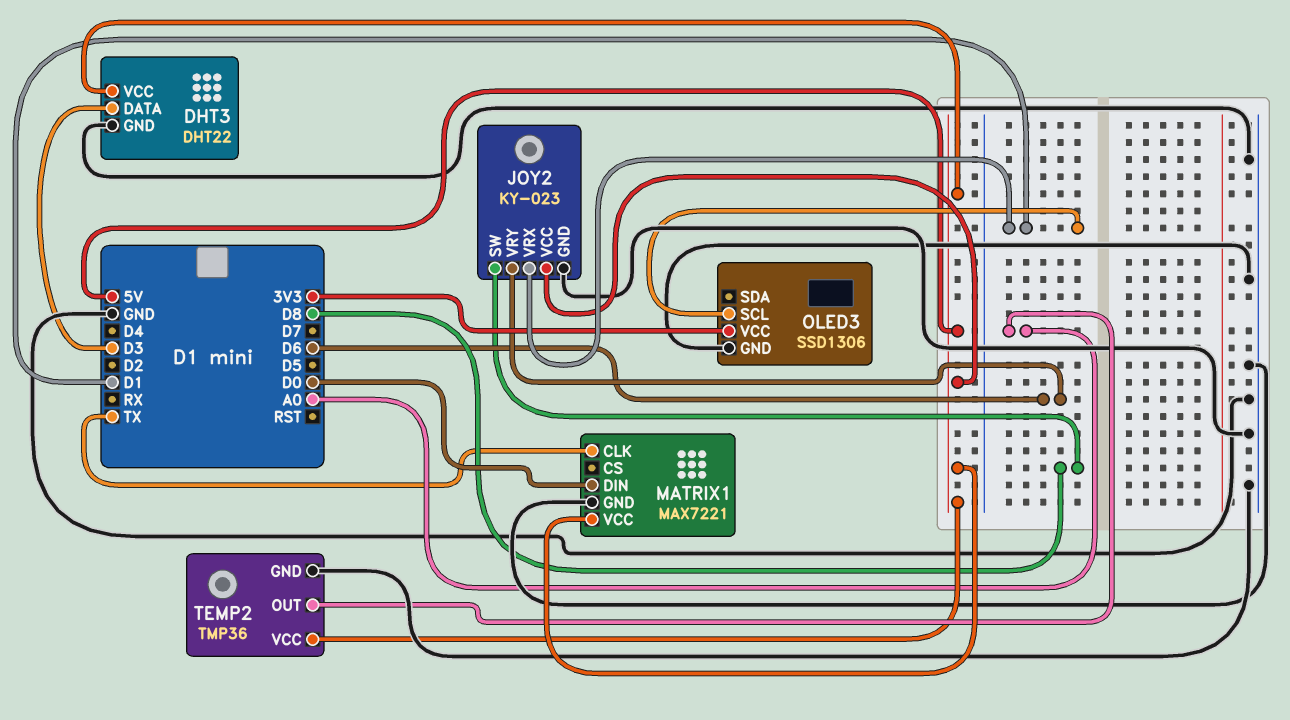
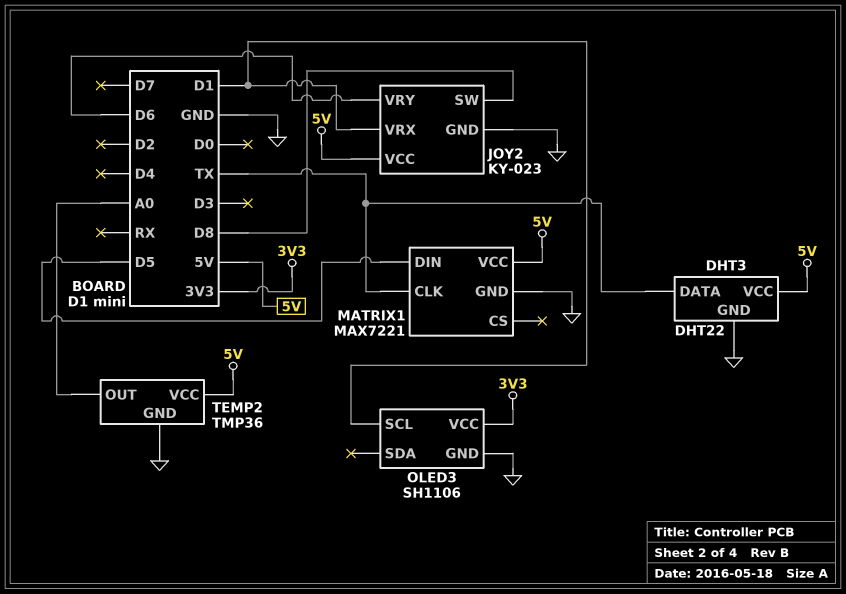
DHT3 pin DATA: D3 -> TX
MATRIX1 pin DIN: D0 -> D5
OLED3: SSD1306 -> SH1106

